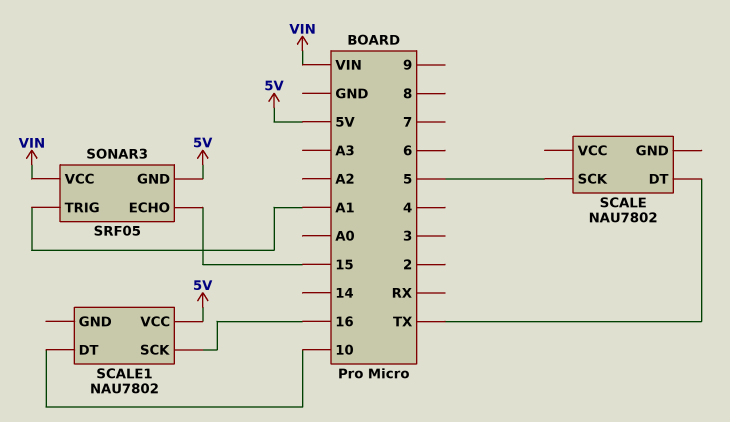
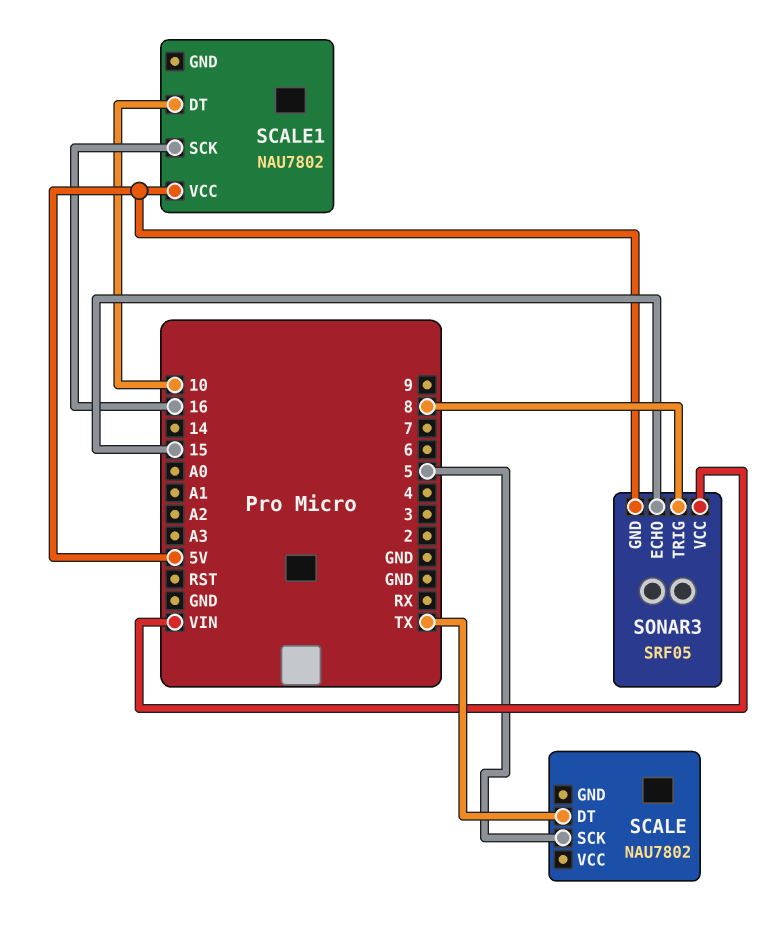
SONAR3 pin TRIG: A1 -> 8

